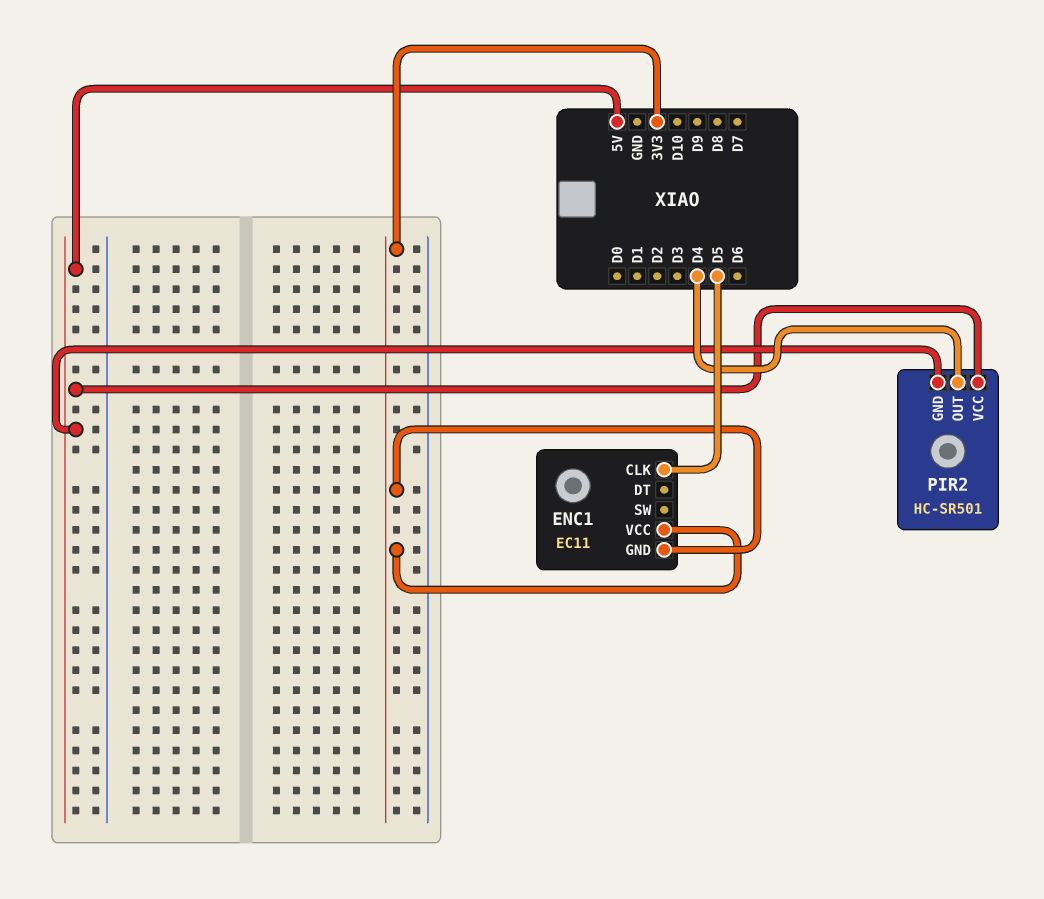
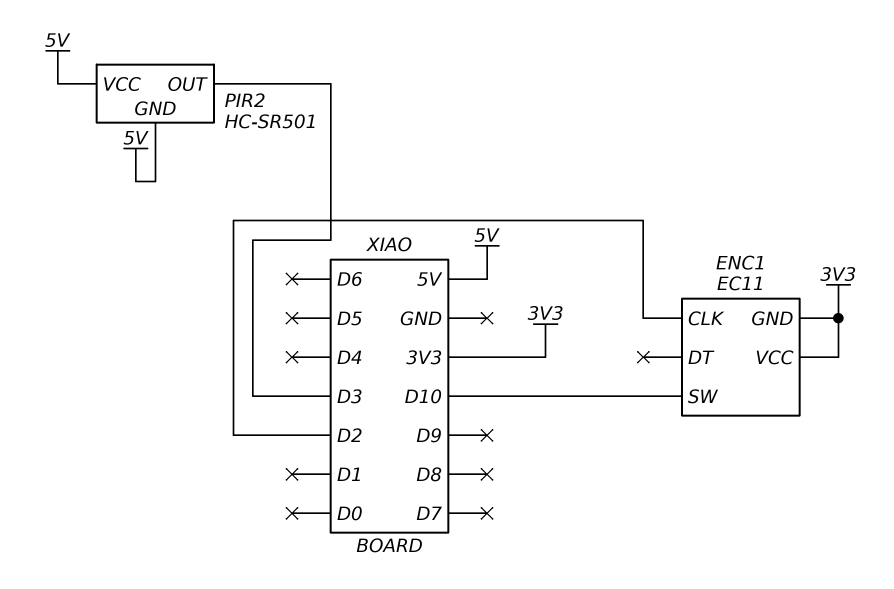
ENC1 pin CLK: D5 -> D2
ENC1 pin SW: none -> D10
PIR2 pin OUT: D4 -> D3

